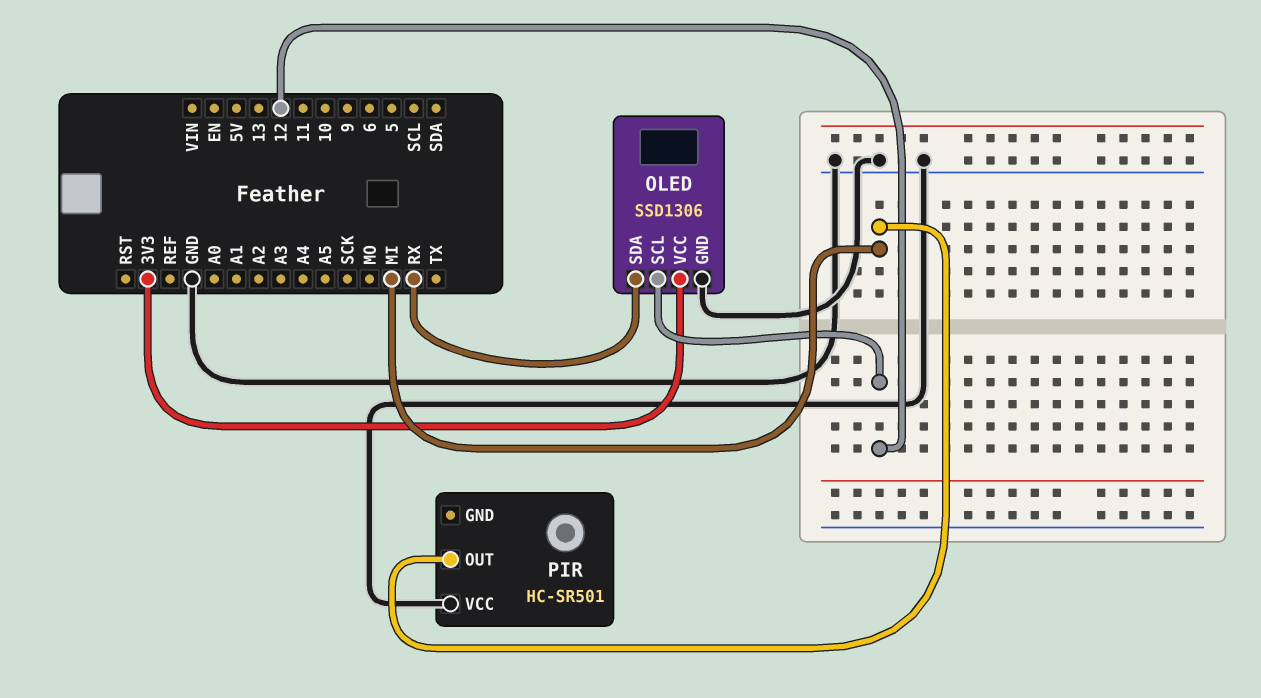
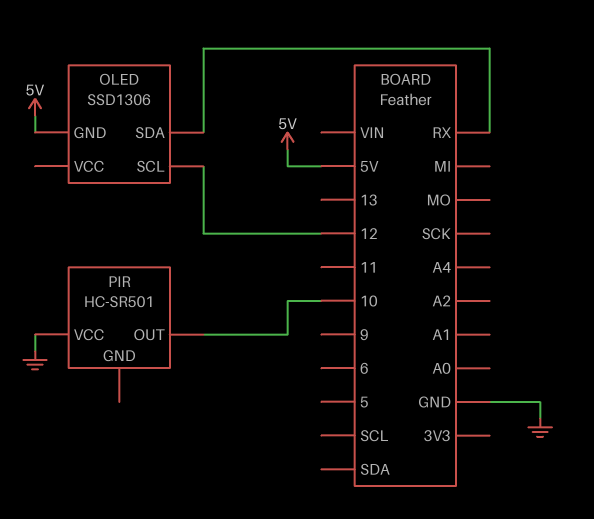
OLED pin GND: GND -> 5V
OLED pin VCC: 3V3 -> none
PIR pin OUT: MI -> 10

